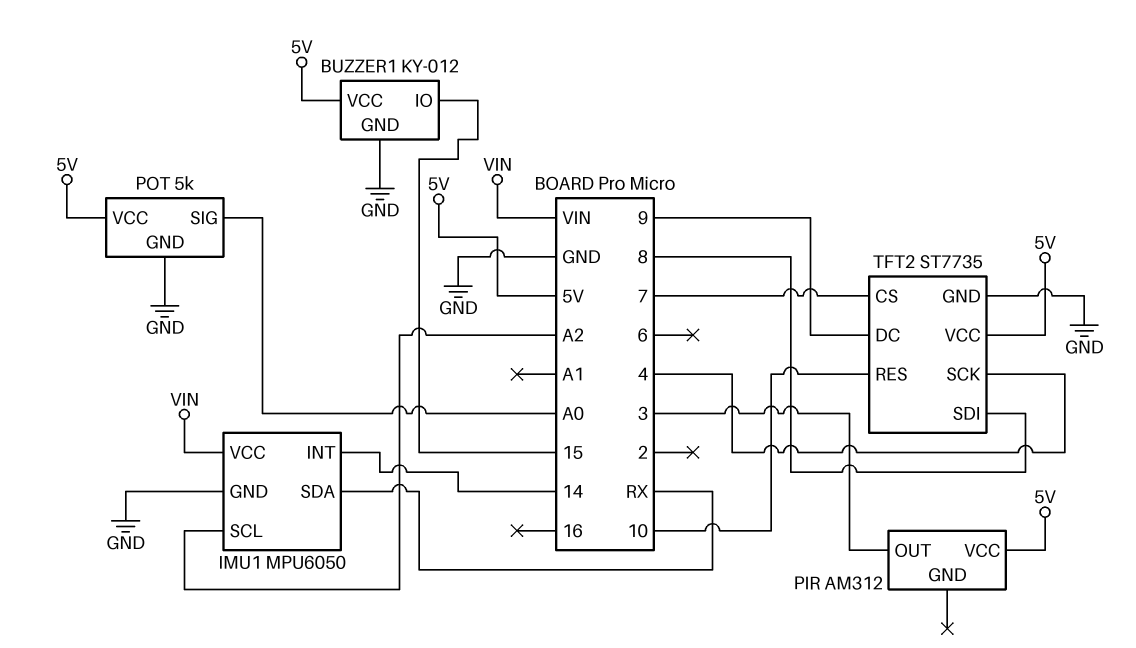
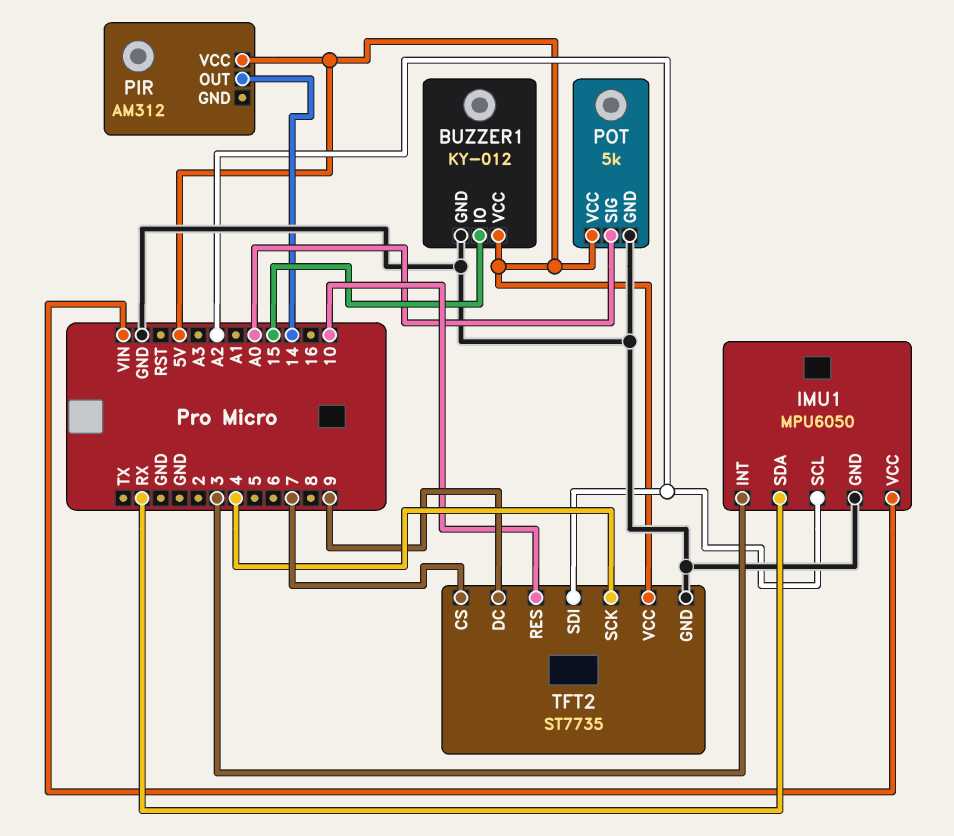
IMU1 pin INT: 14 -> 3
PIR pin OUT: 3 -> 14
TFT2 pin SDI: 8 -> A2

